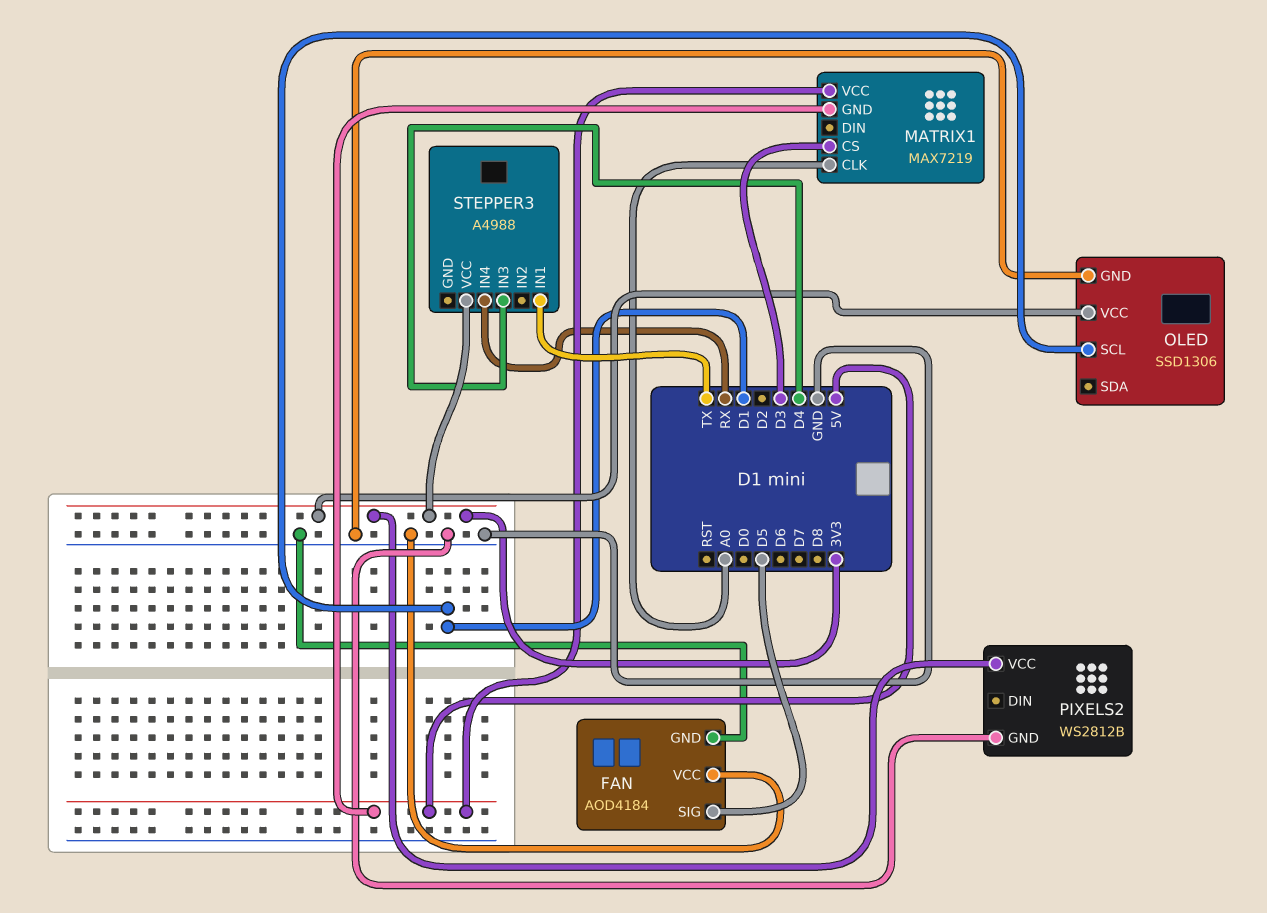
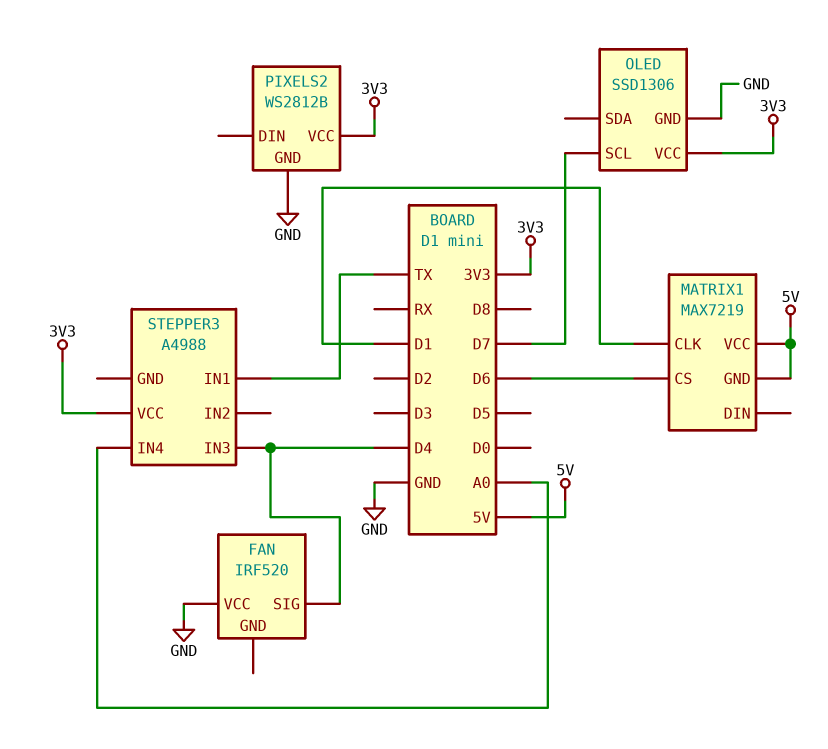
FAN: AOD4184 -> IRF520
FAN pin GND: GND -> none
FAN pin SIG: D5 -> D4
MATRIX1 pin CLK: A0 -> D1
MATRIX1 pin CS: D3 -> D6
OLED pin SCL: D1 -> D7
STEPPER3 pin IN4: RX -> A0

